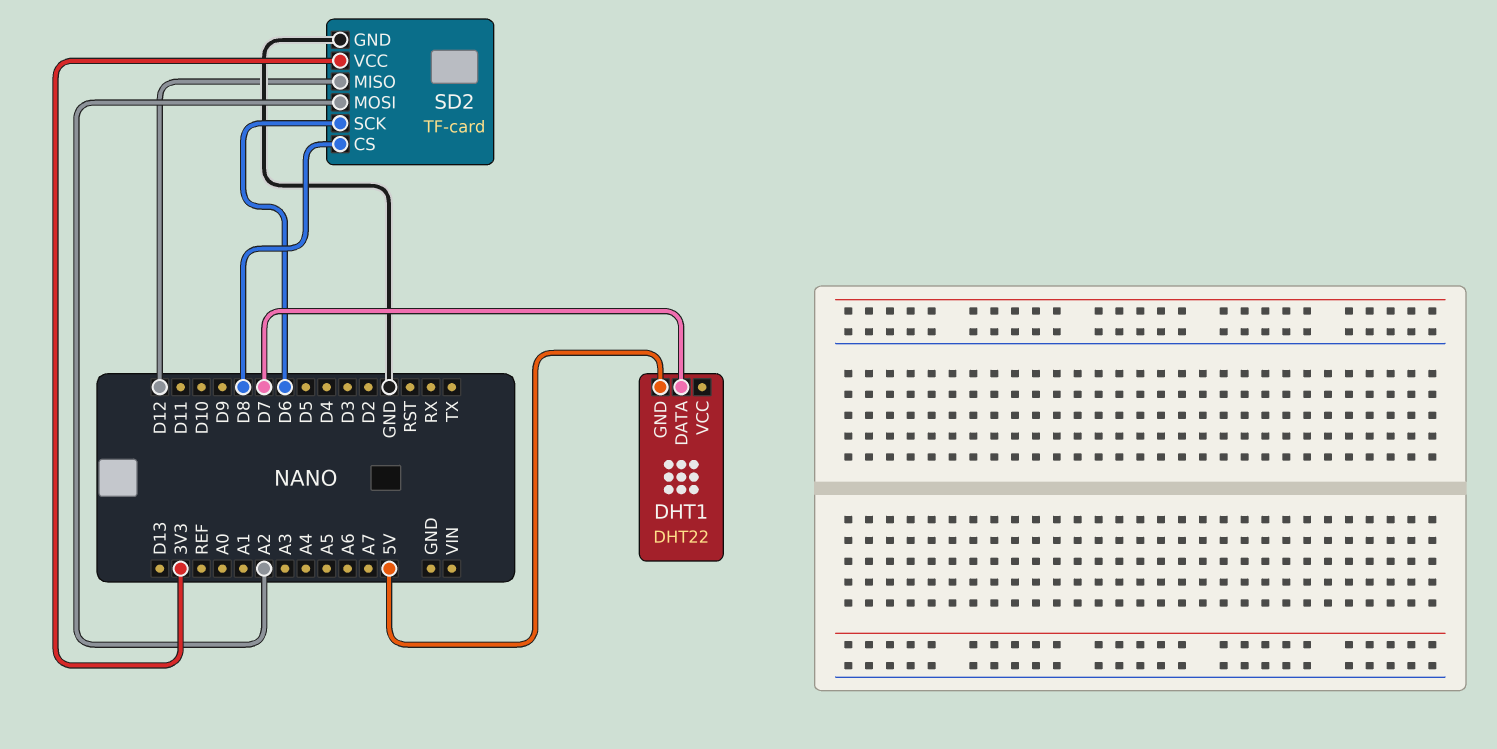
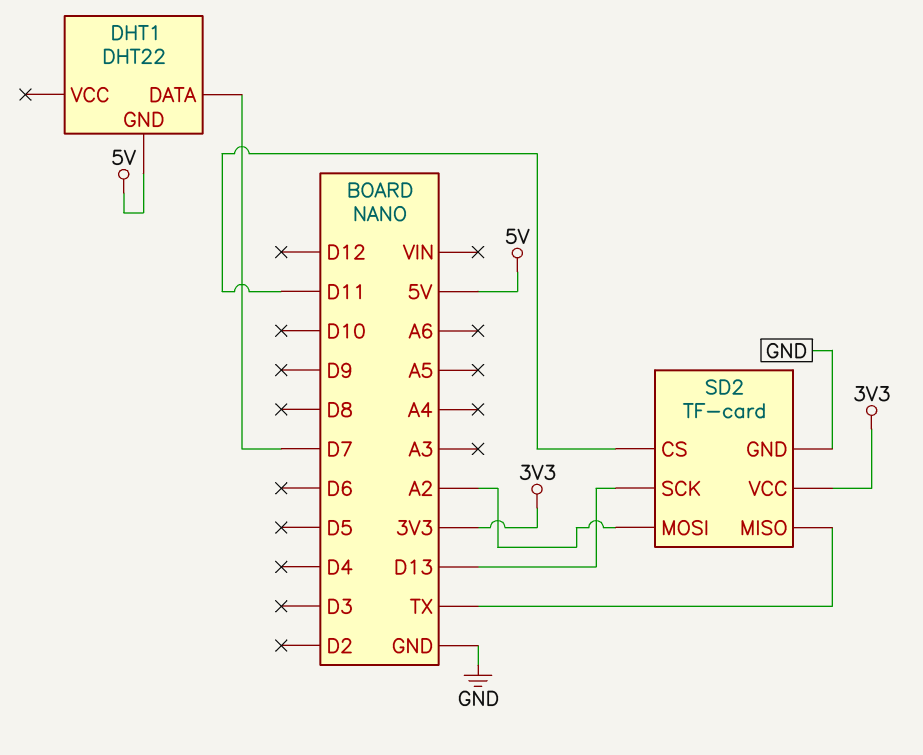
SD2 pin CS: D8 -> D11
SD2 pin MISO: D12 -> TX
SD2 pin SCK: D6 -> D13

